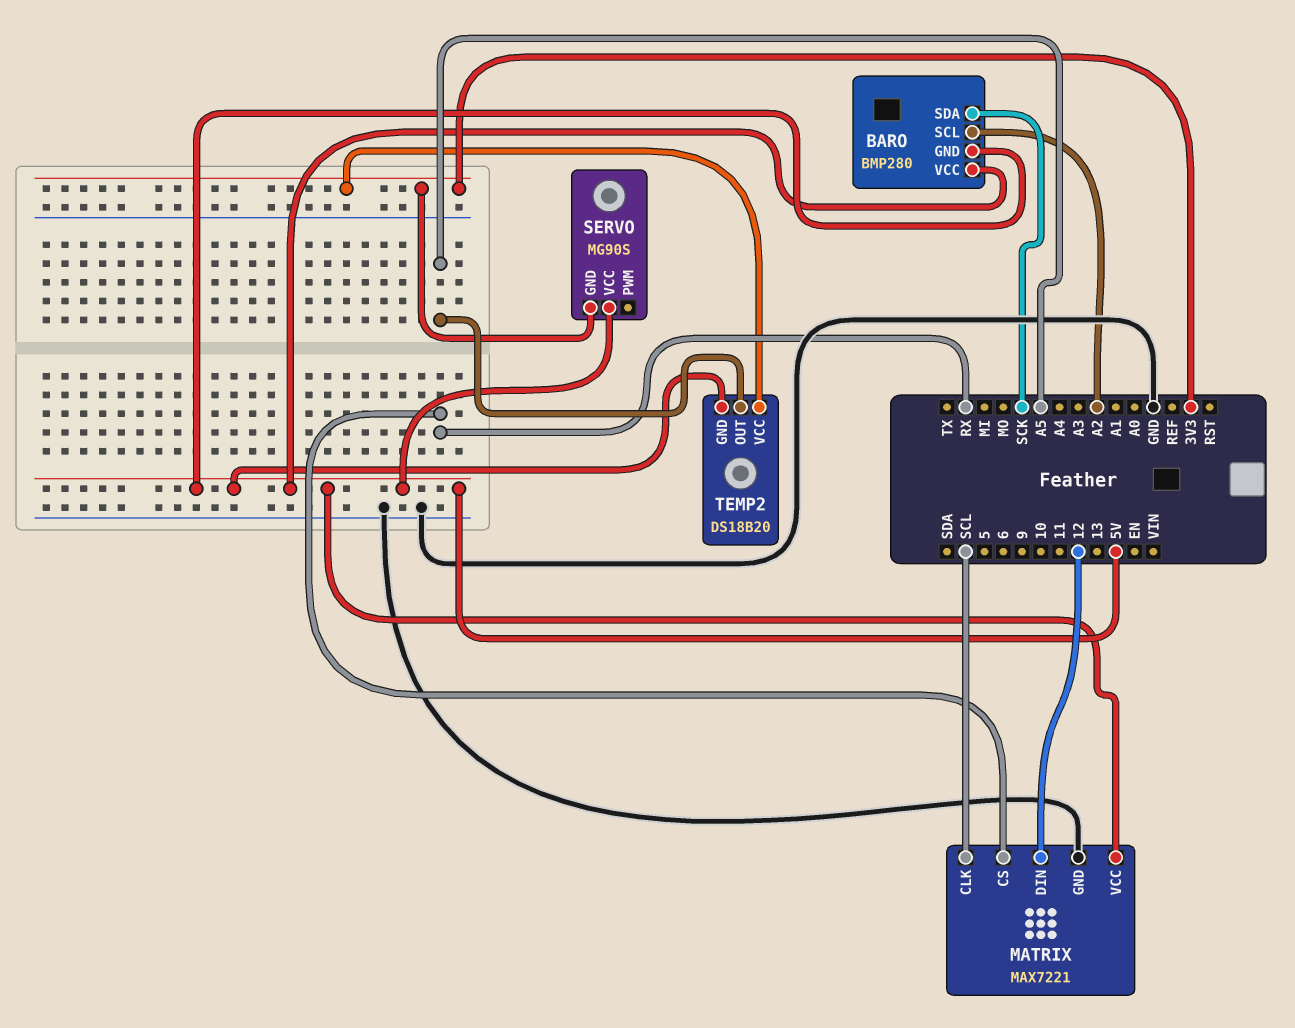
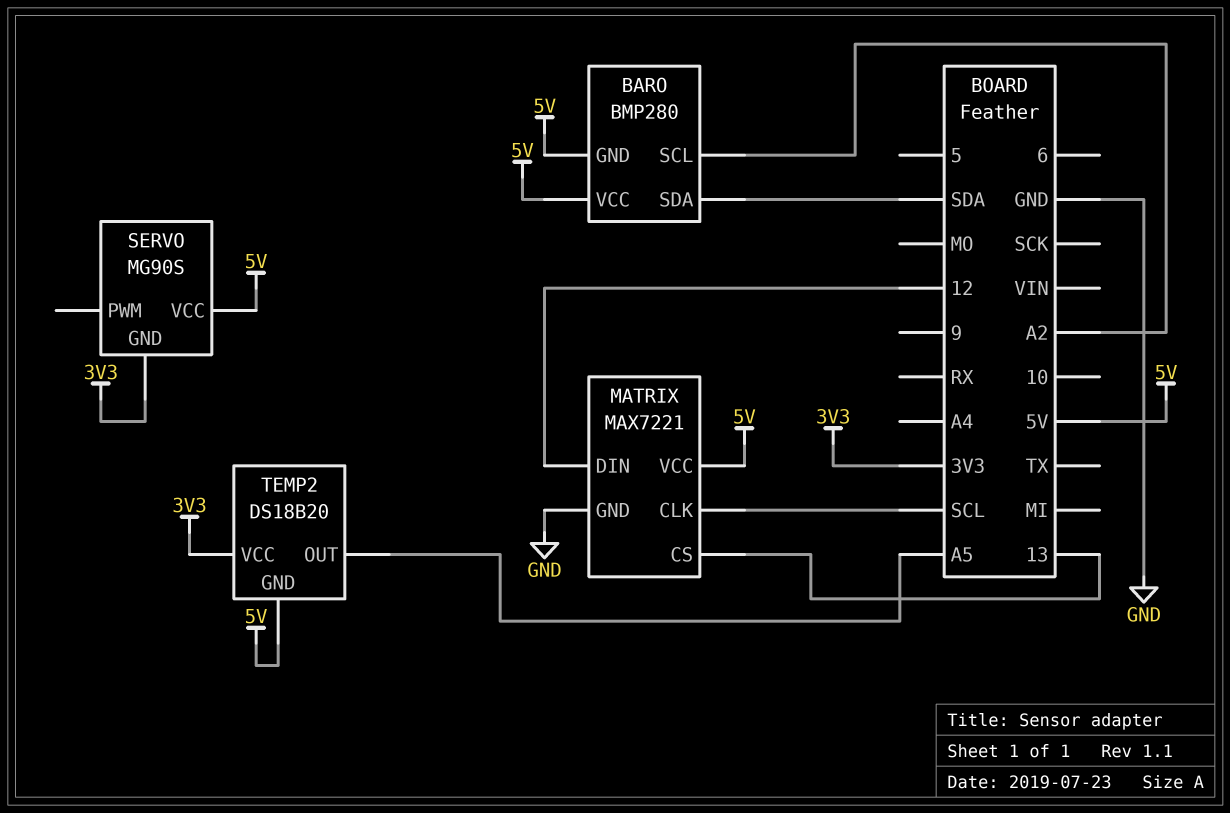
BARO pin SDA: SCK -> SDA
MATRIX pin CS: RX -> 13

